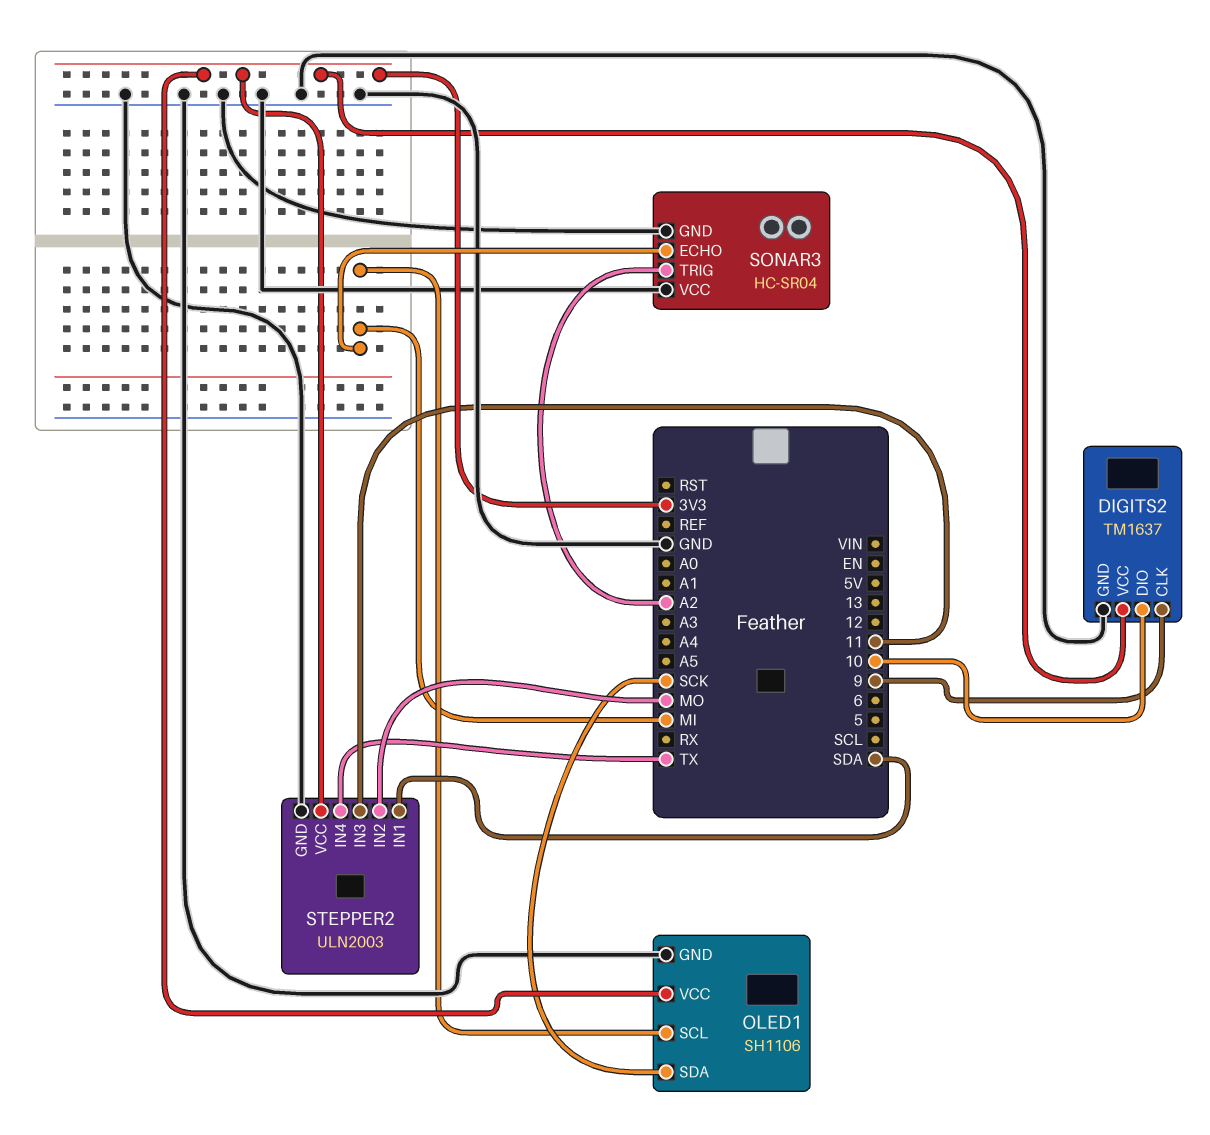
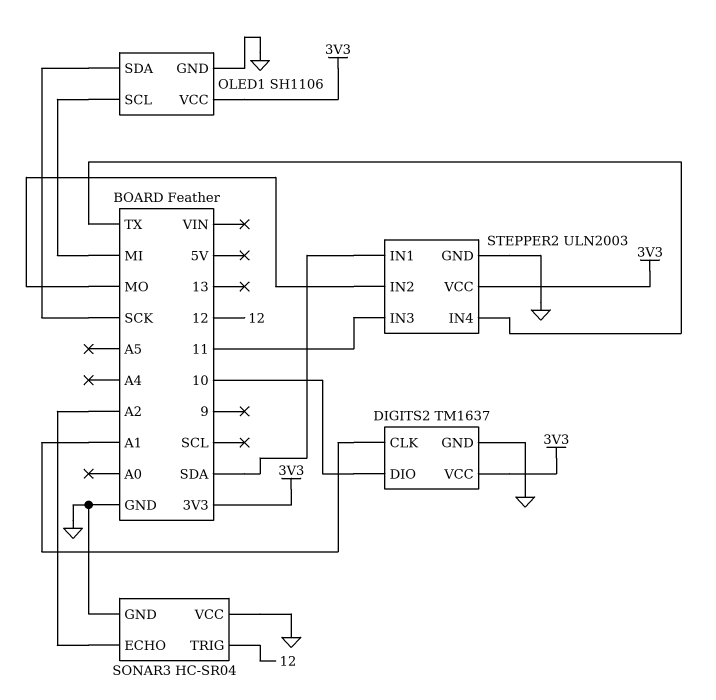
DIGITS2 pin CLK: 9 -> A1
SONAR3 pin ECHO: MI -> A2
SONAR3 pin TRIG: A2 -> 12

